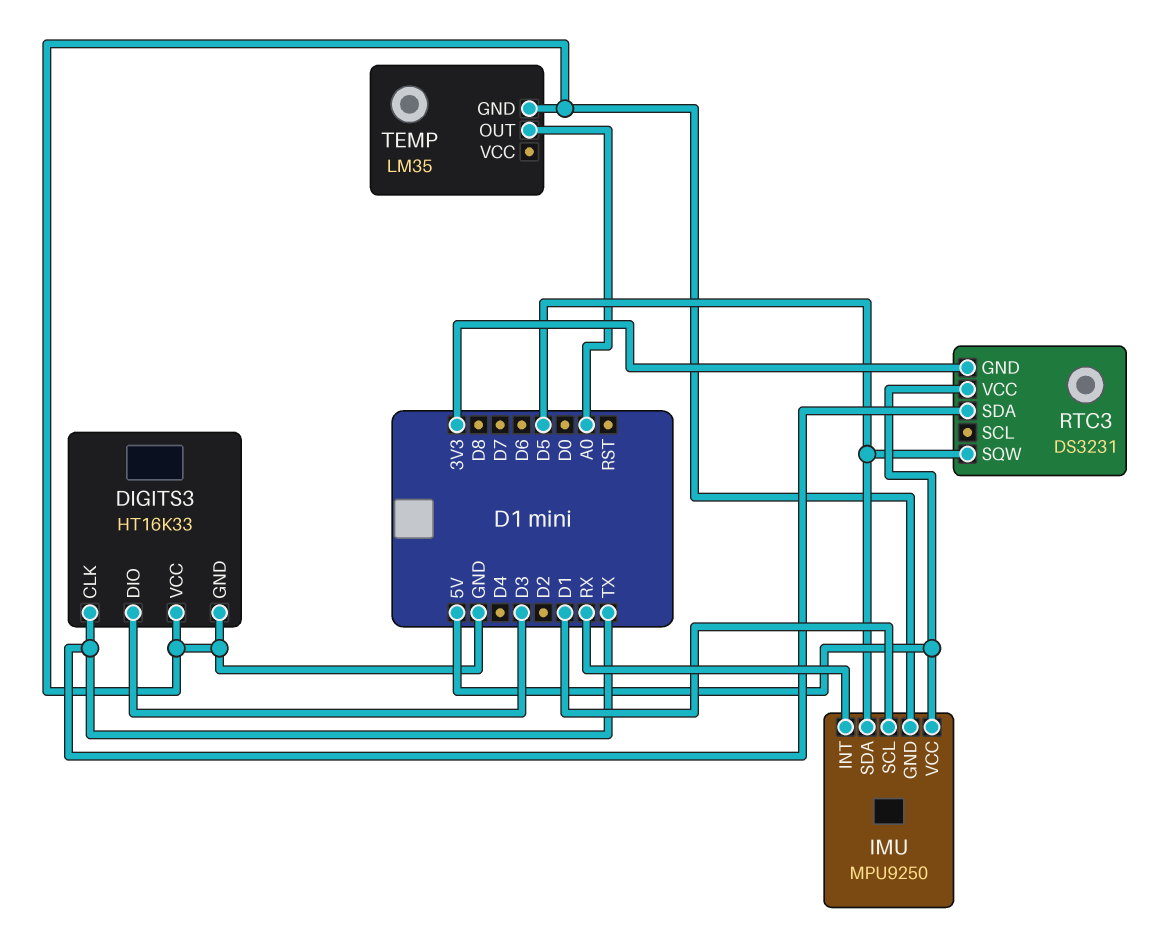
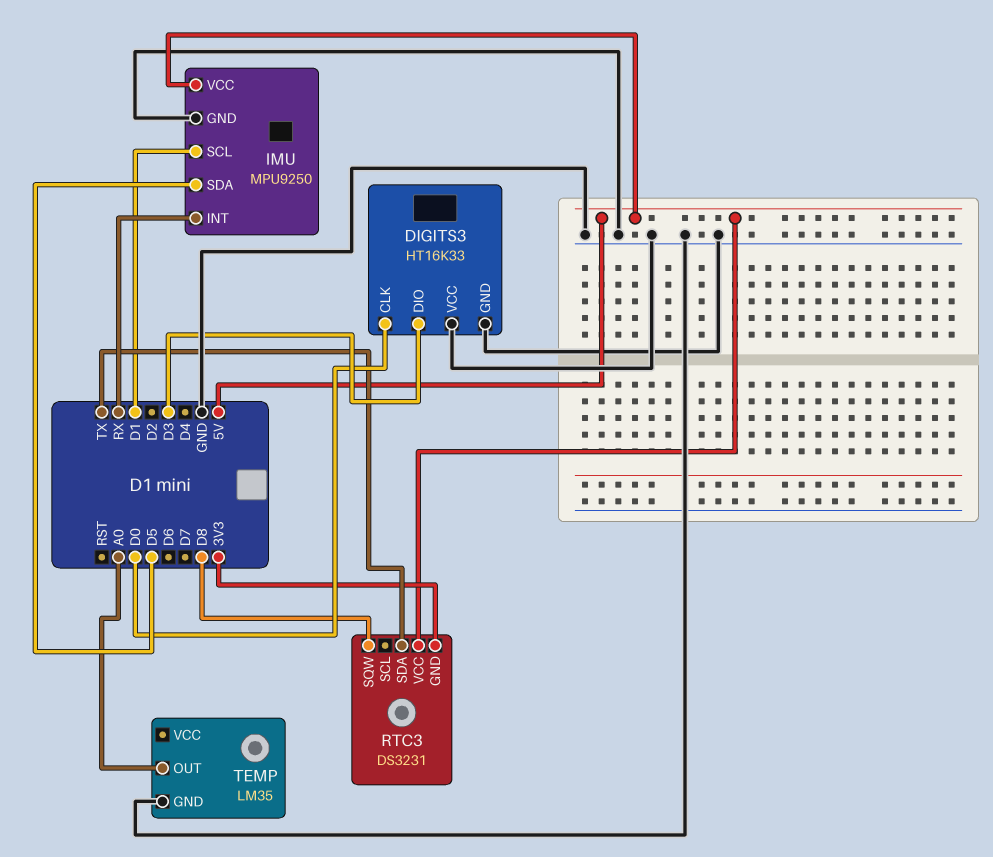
DIGITS3 pin CLK: TX -> D0
RTC3 pin SQW: D5 -> D8

